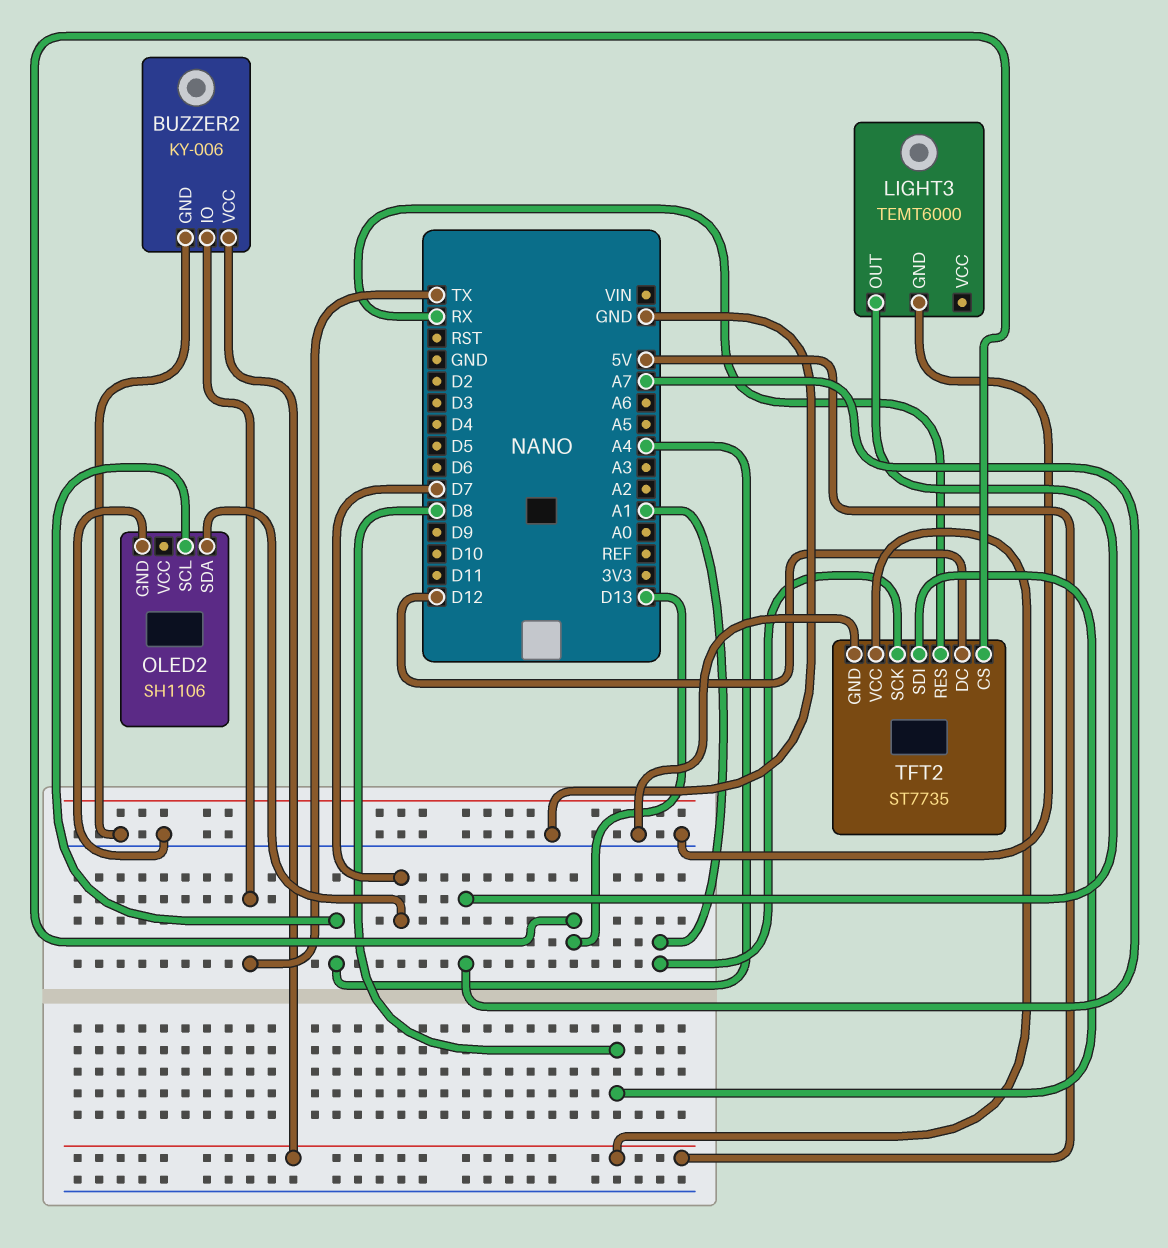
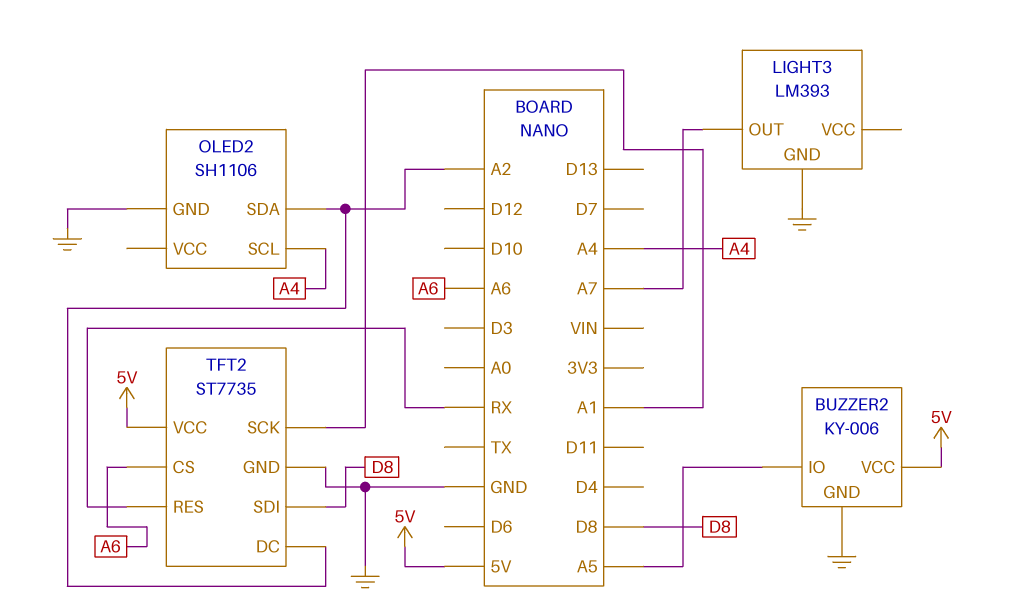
BUZZER2 pin IO: TX -> A5
LIGHT3: TEMT6000 -> LM393
OLED2 pin SDA: D7 -> A2
TFT2 pin CS: D13 -> A6
TFT2 pin DC: D12 -> A2

